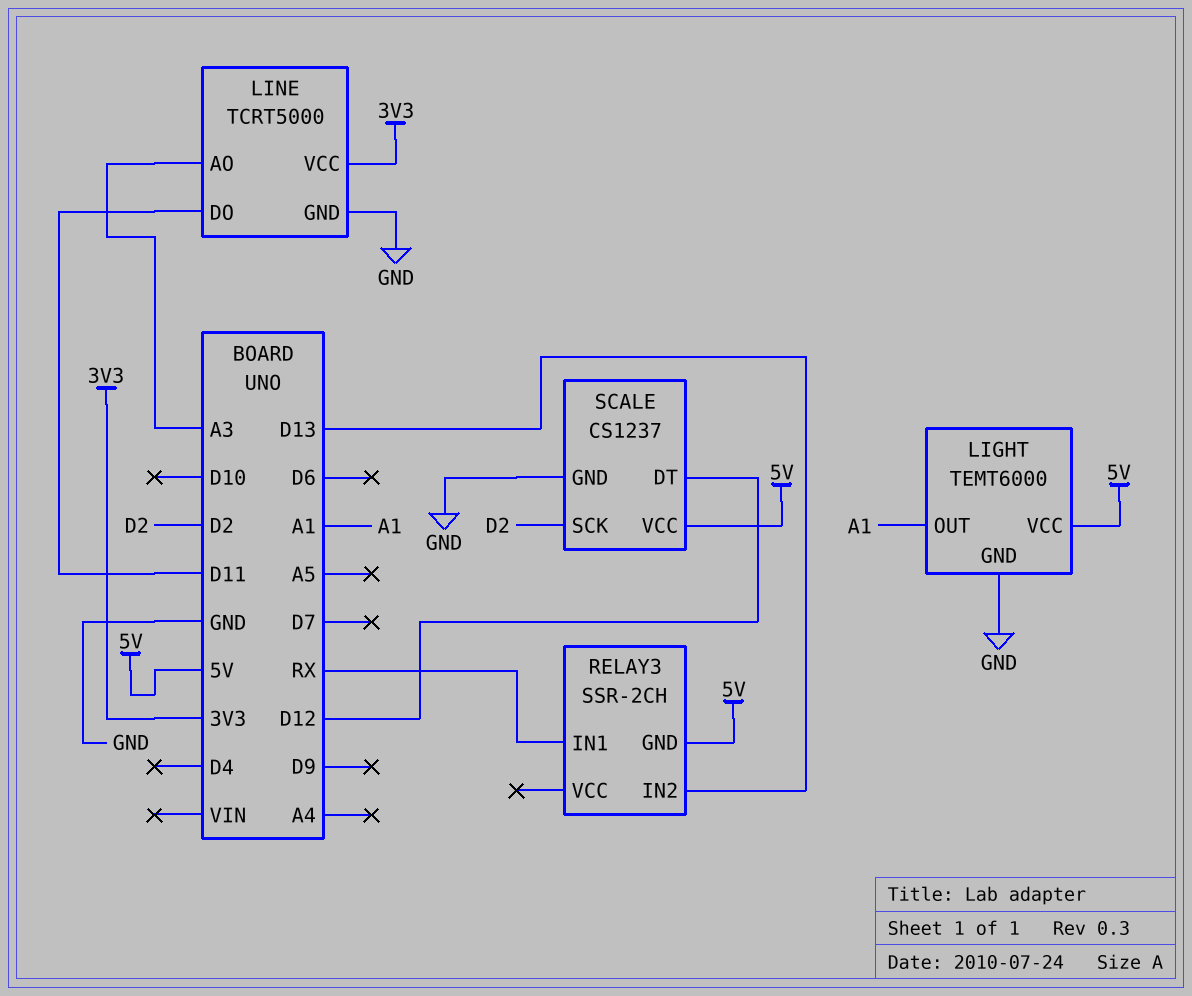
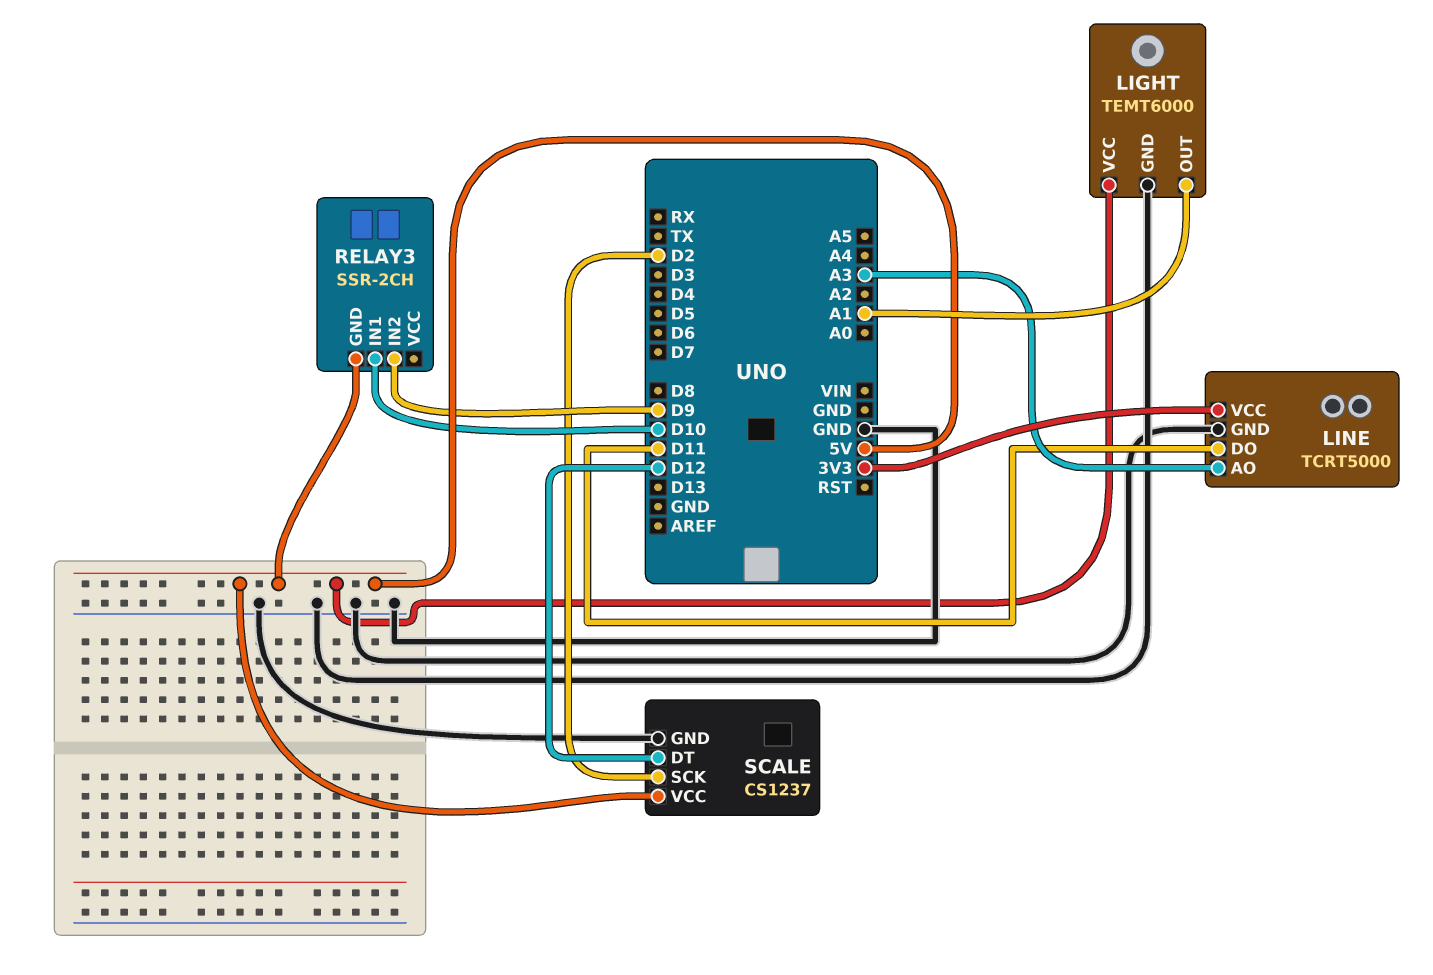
RELAY3 pin IN1: RX -> D10
RELAY3 pin IN2: D13 -> D9

